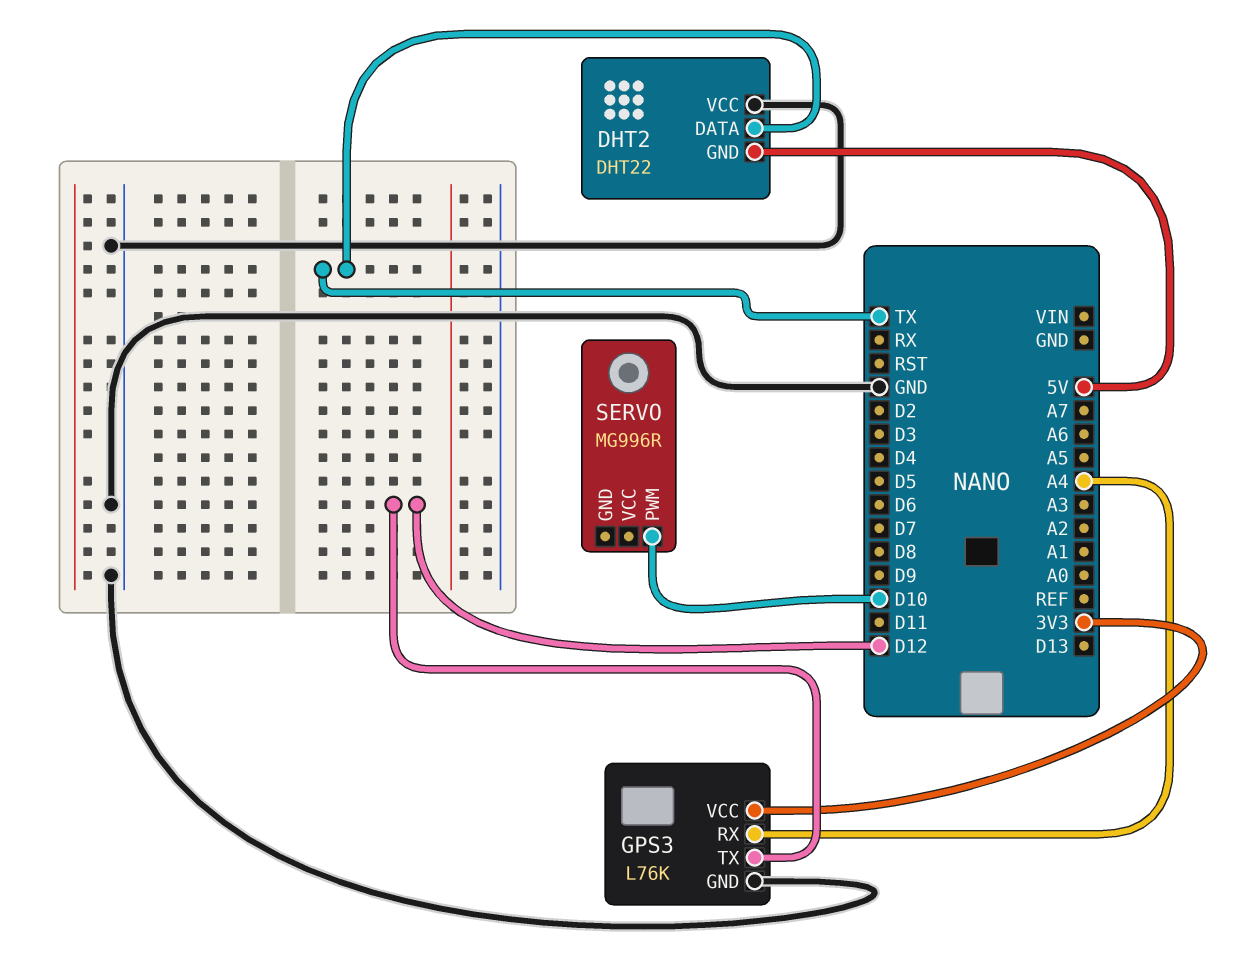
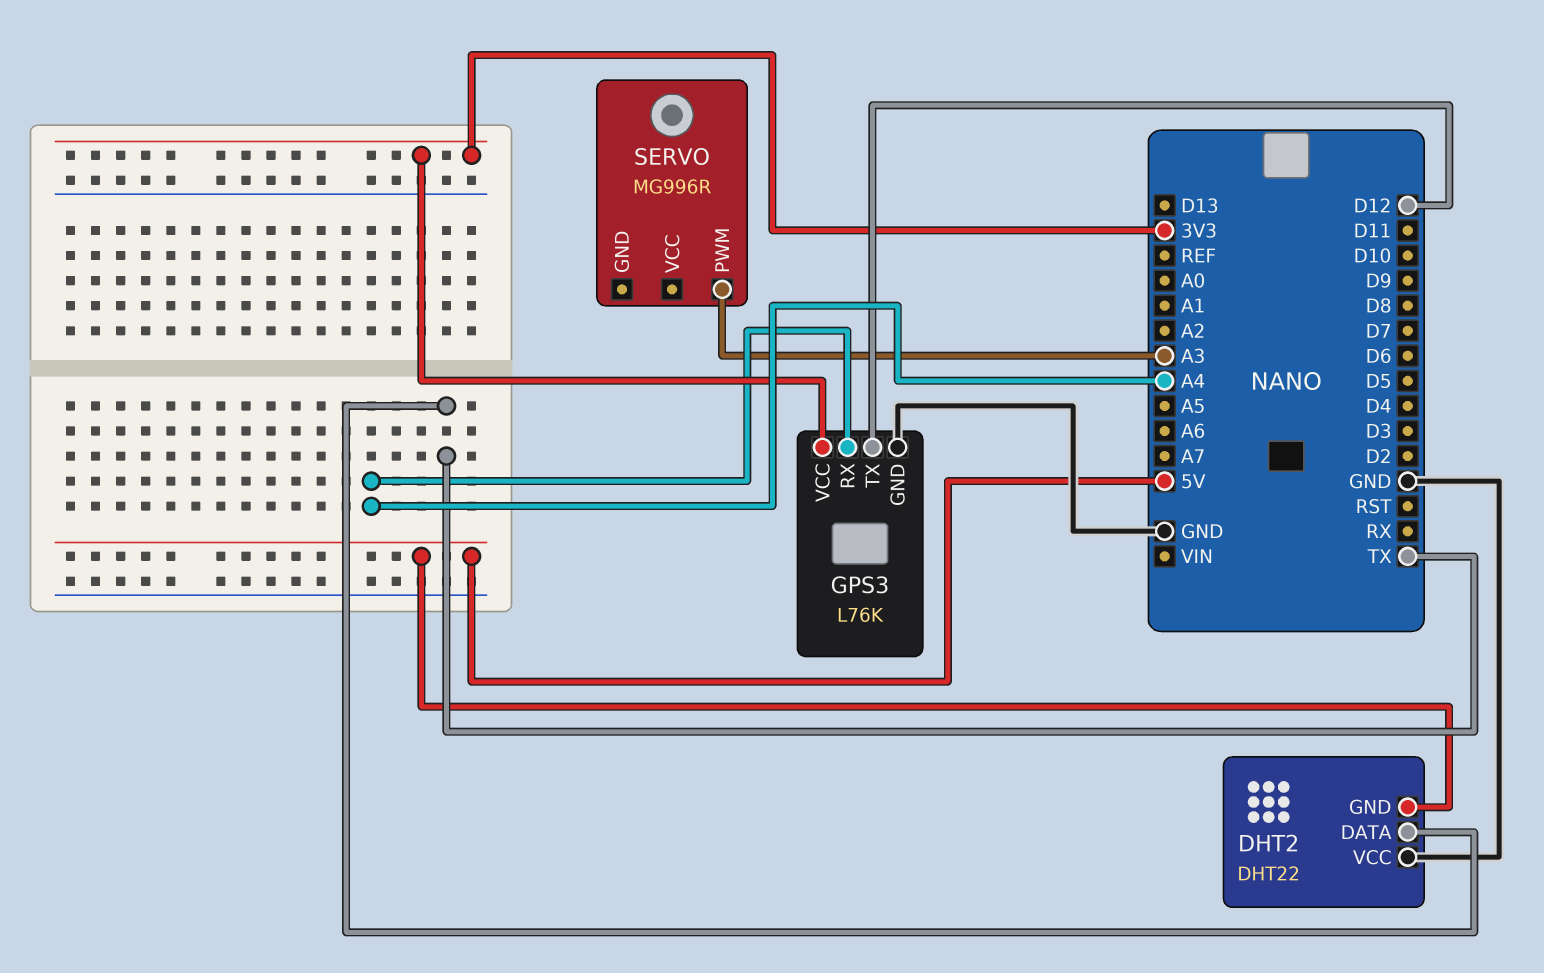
SERVO pin PWM: D10 -> A3

